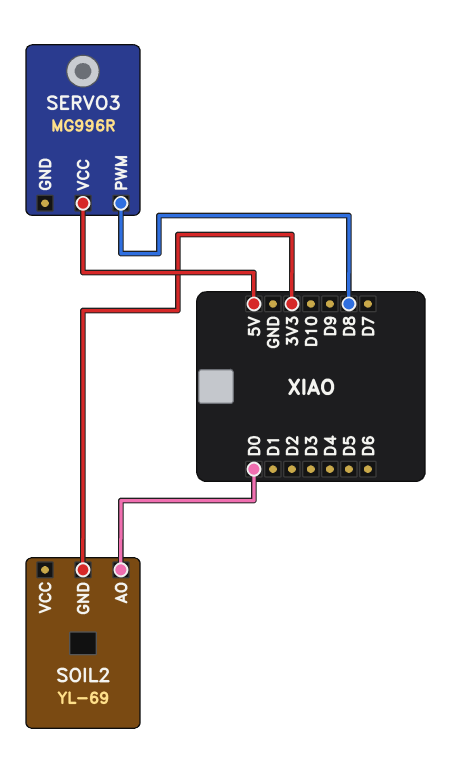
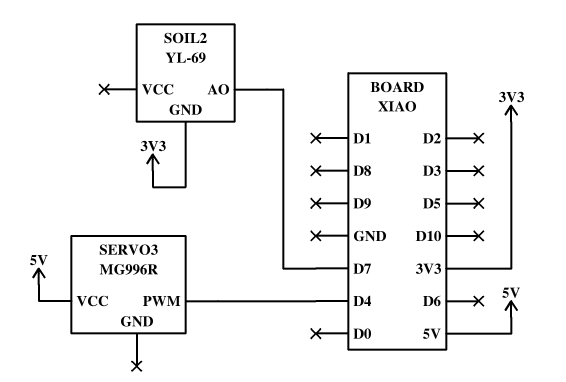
SERVO3 pin PWM: D8 -> D4
SOIL2 pin AO: D0 -> D7

